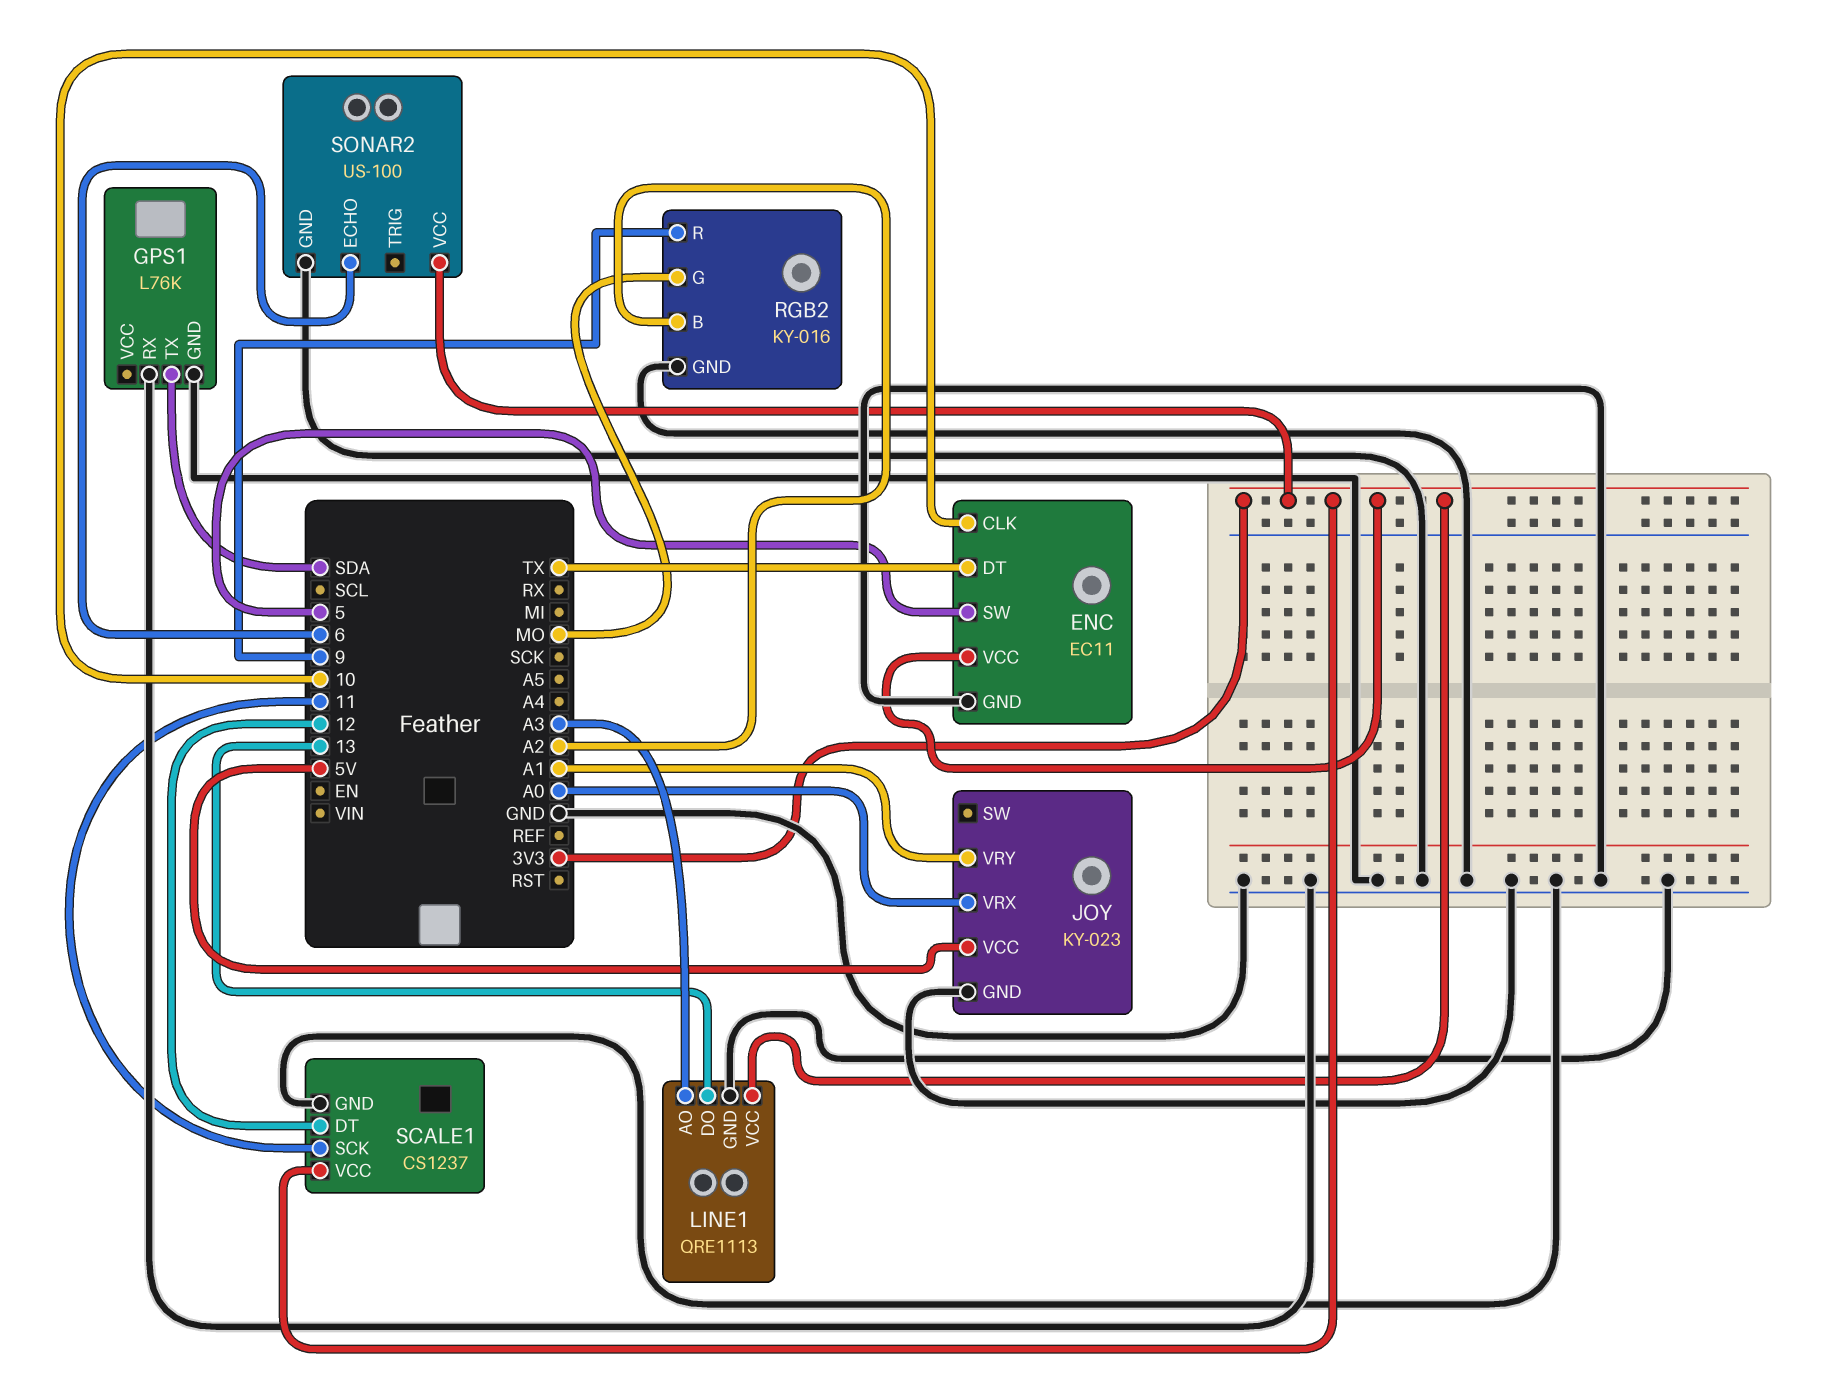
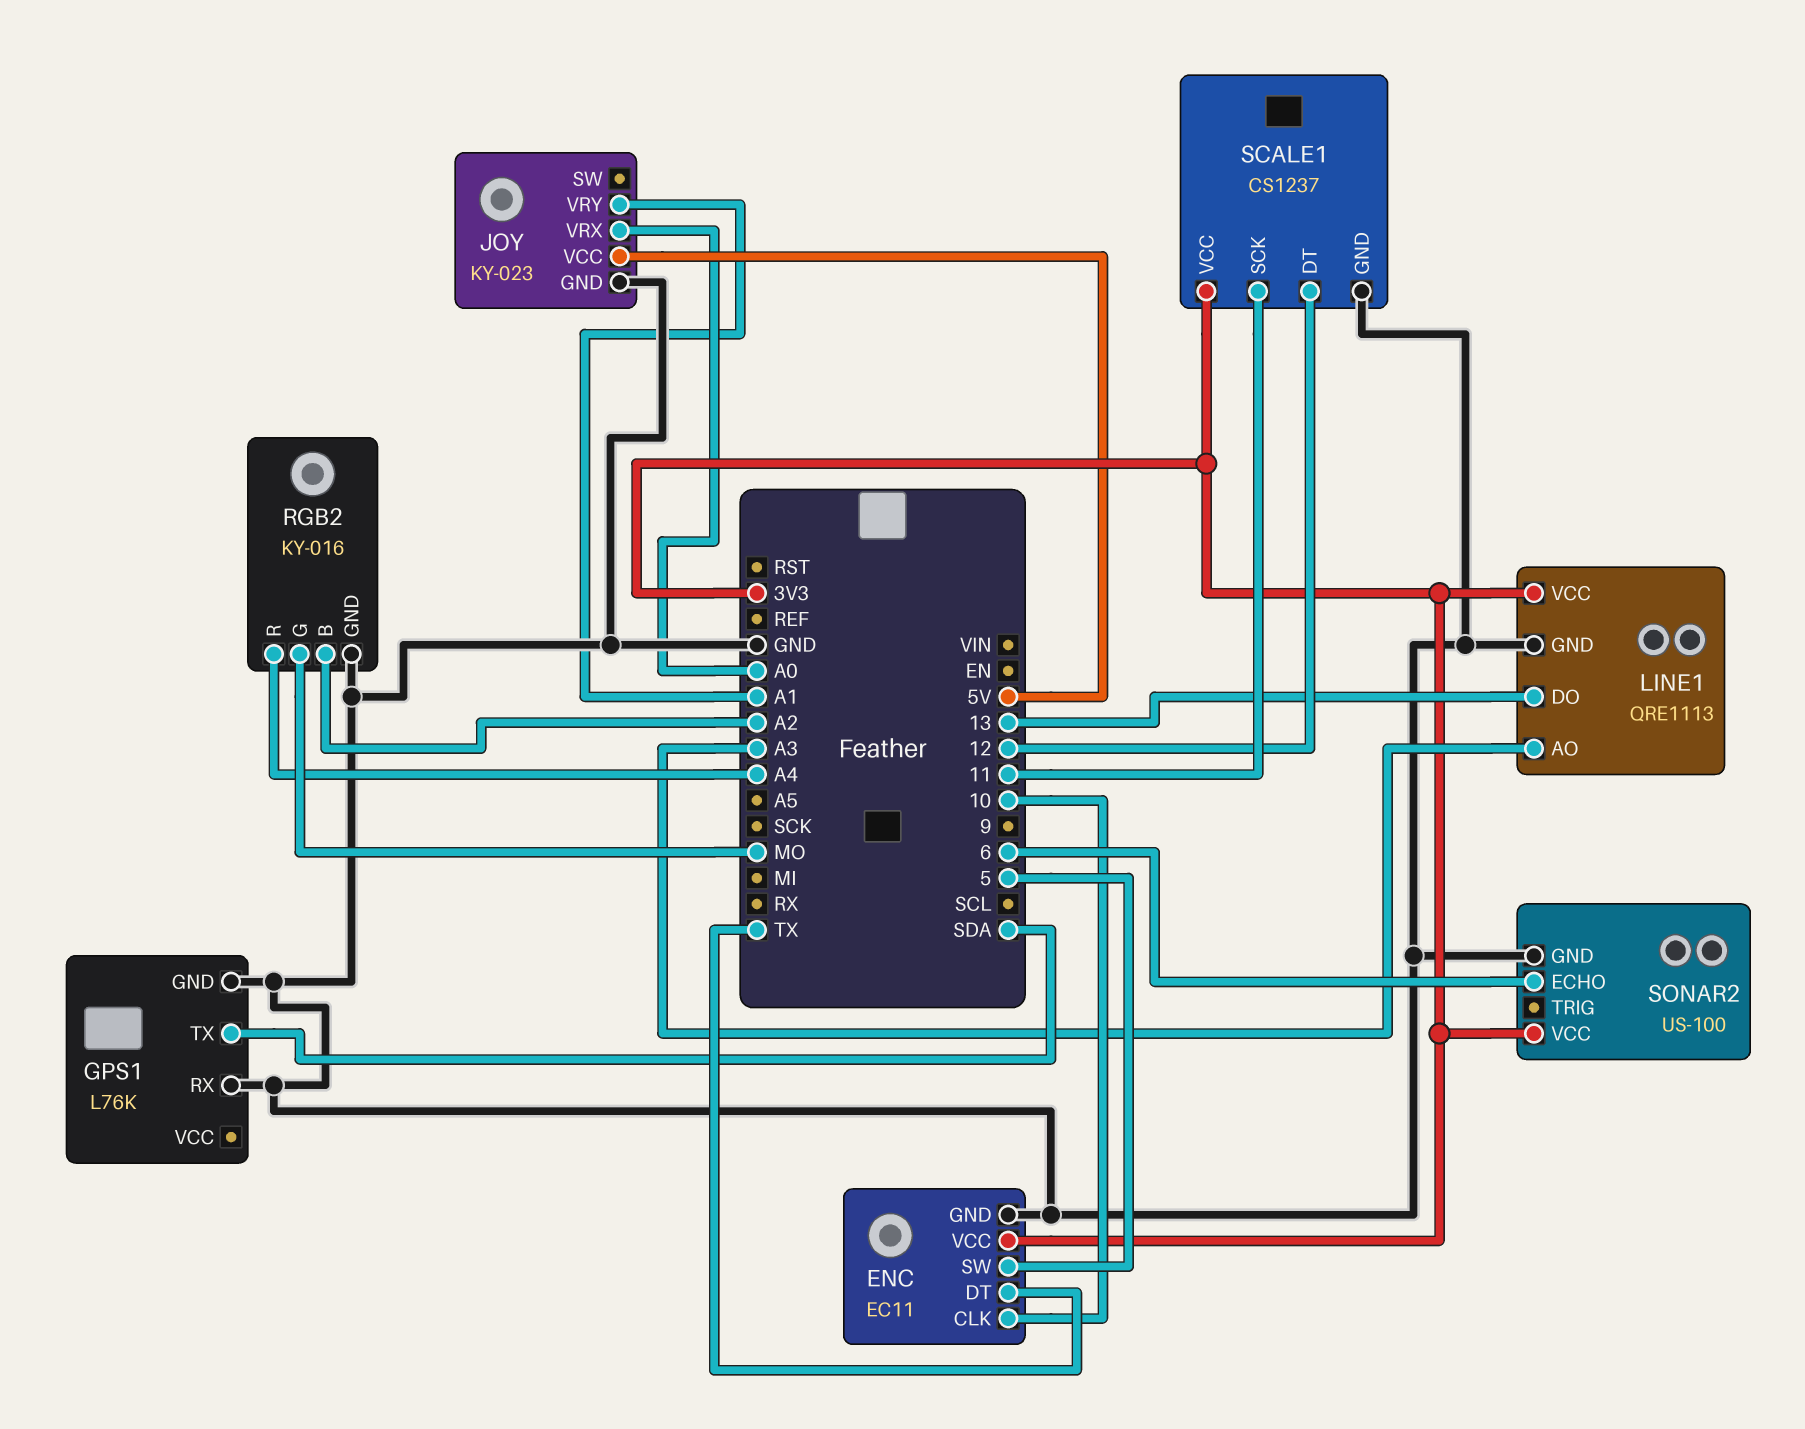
RGB2 pin R: 9 -> A4

